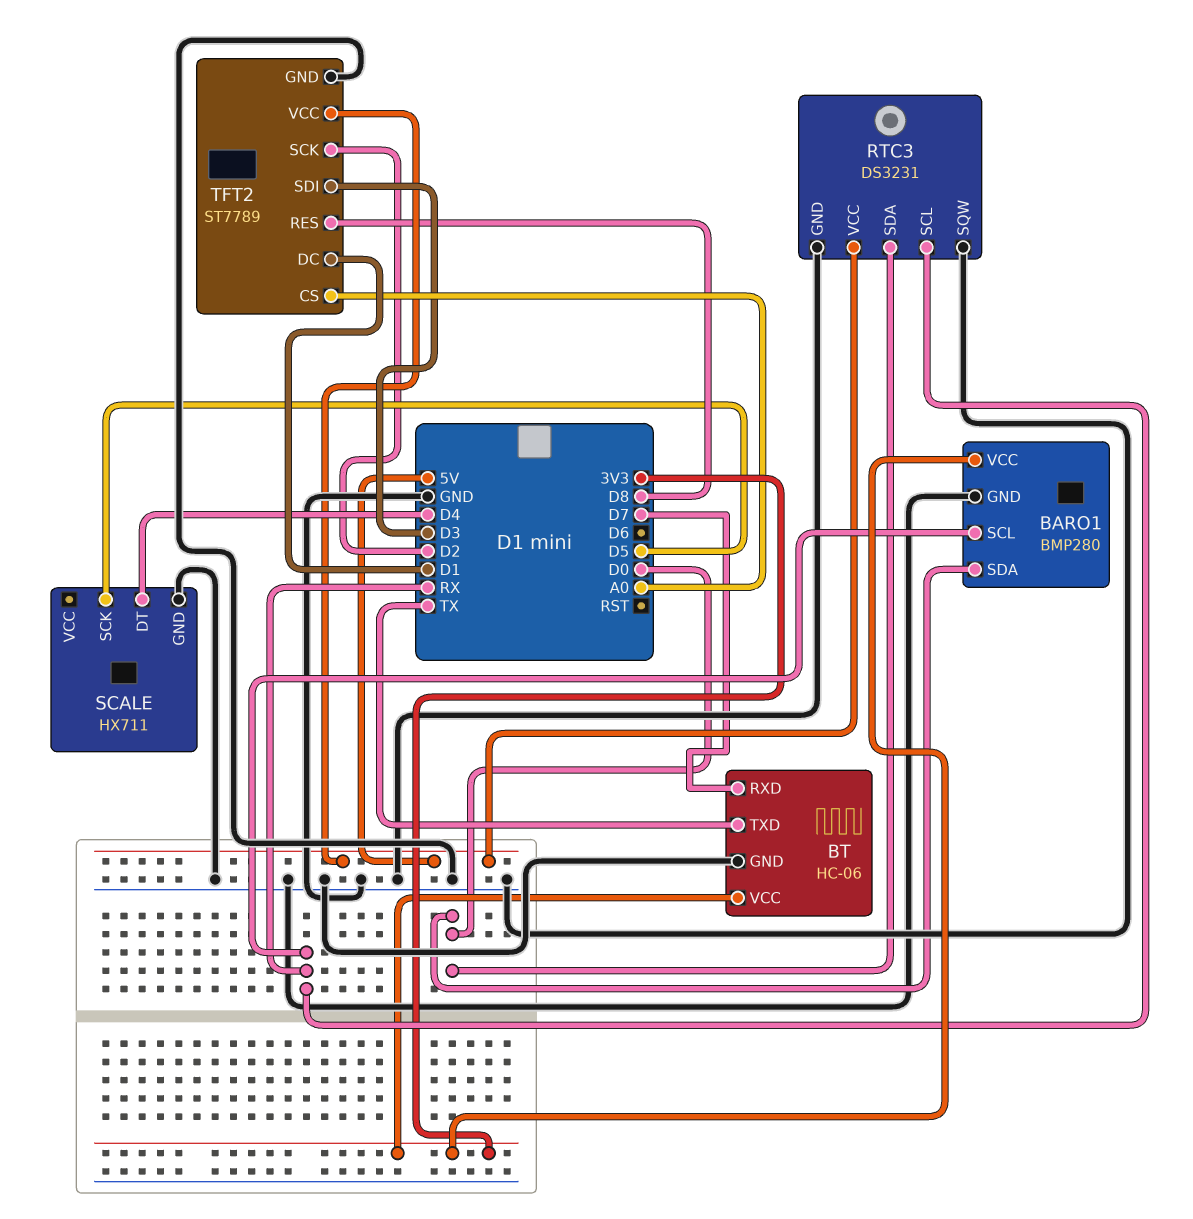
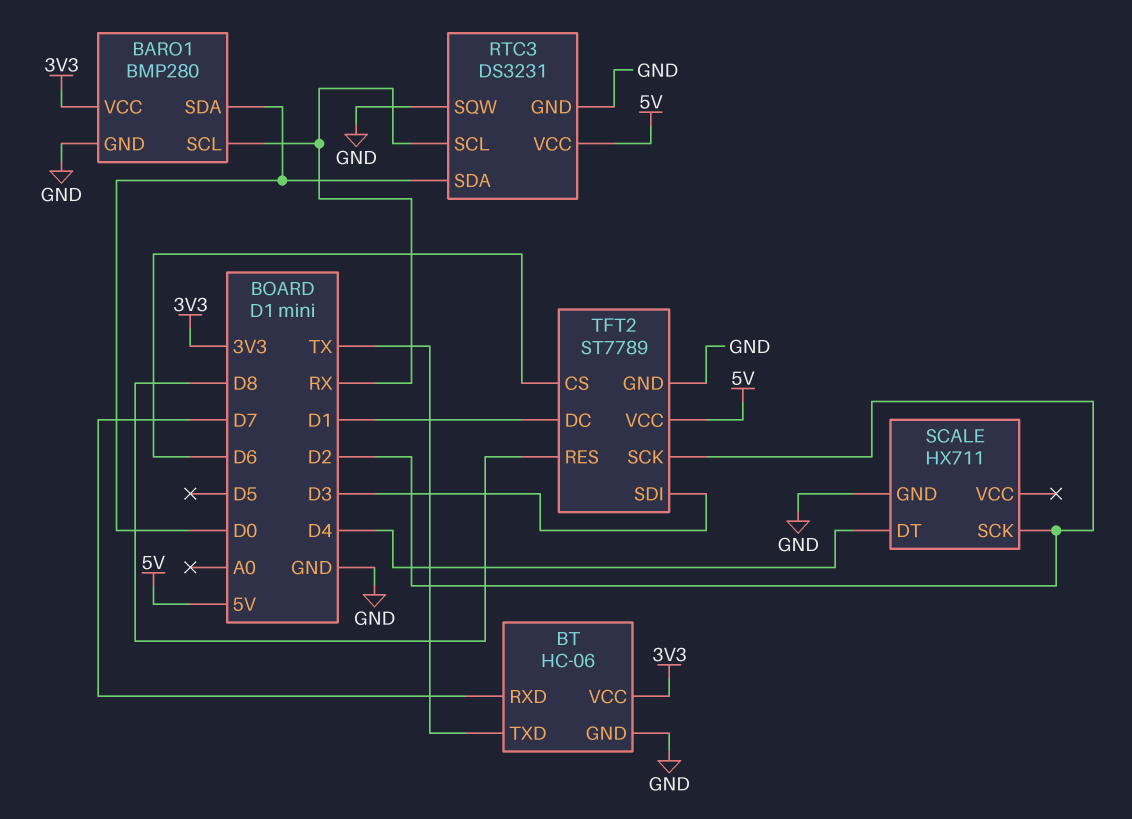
SCALE pin SCK: D5 -> D2
TFT2 pin CS: A0 -> D6

